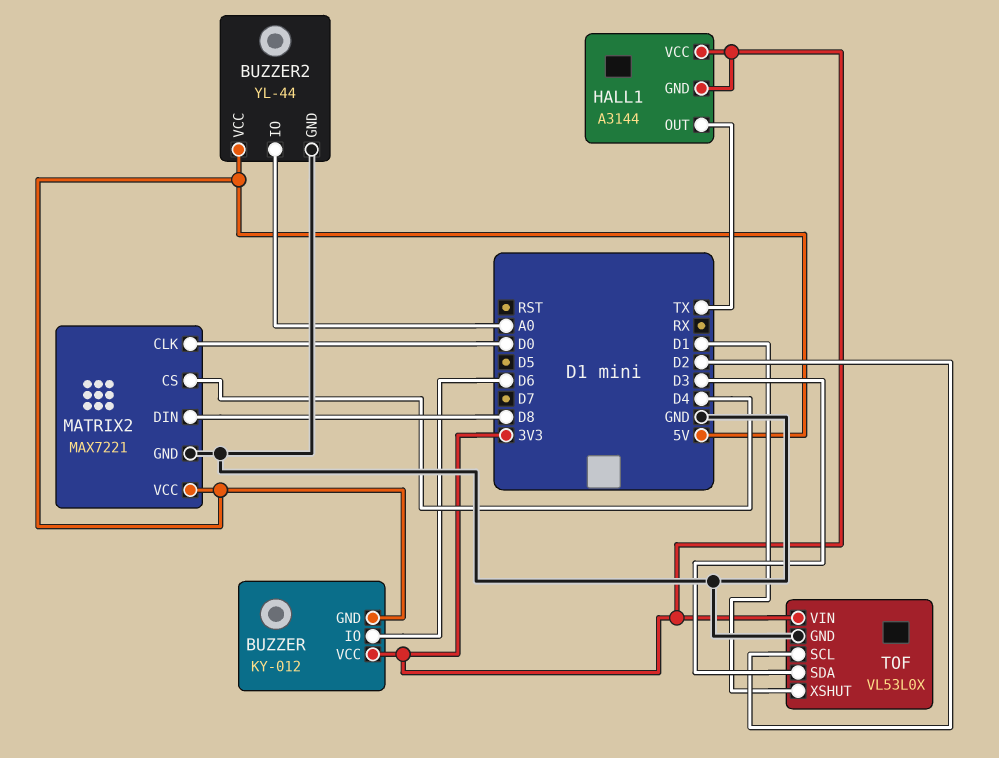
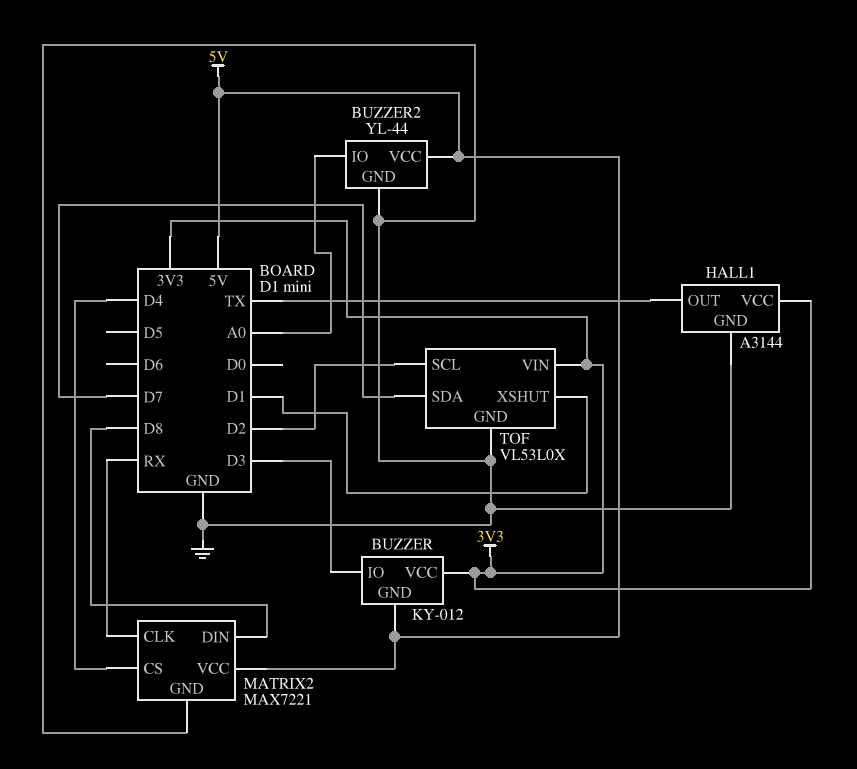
BUZZER pin IO: D6 -> D3
HALL1 pin GND: 3V3 -> GND
MATRIX2 pin CLK: D0 -> RX
TOF pin SDA: D3 -> D7

